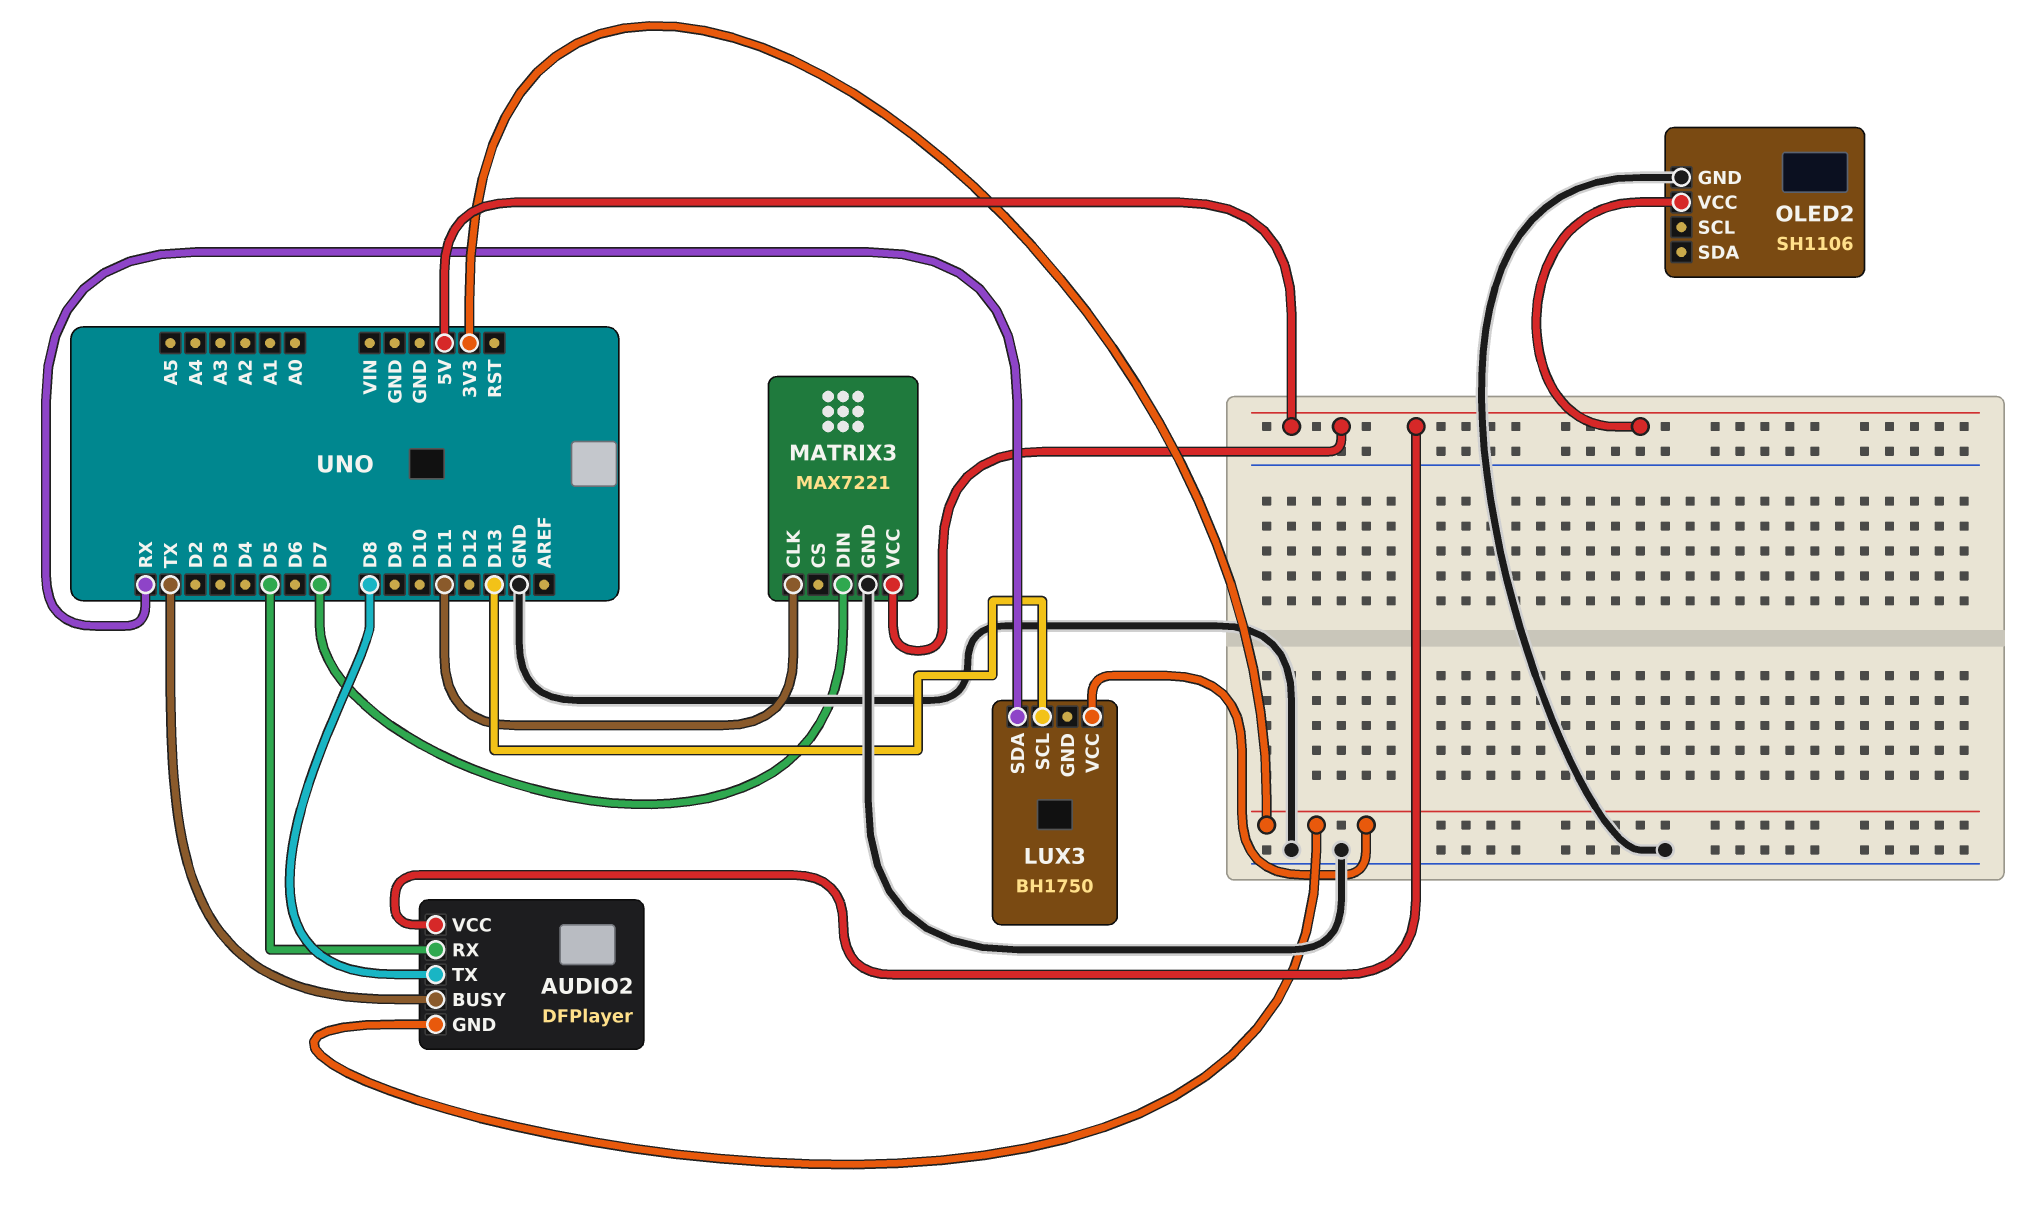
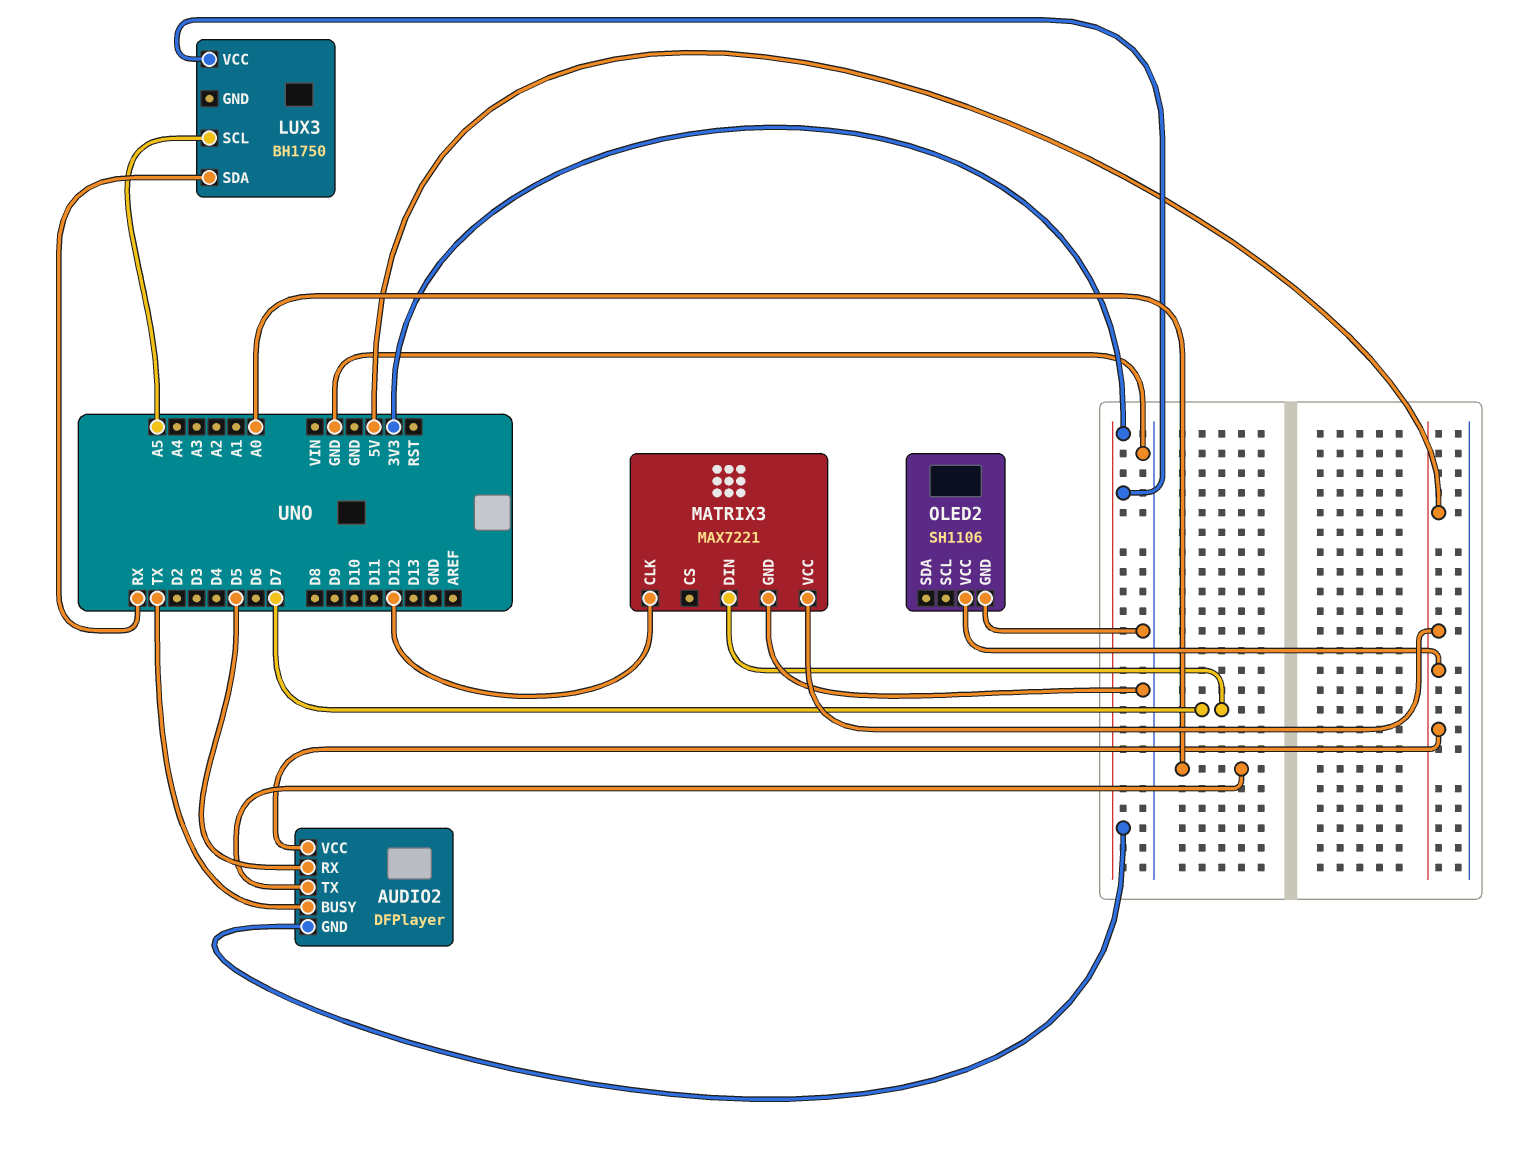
AUDIO2 pin TX: D8 -> A0
LUX3 pin SCL: D13 -> A5
MATRIX3 pin CLK: D11 -> D12

